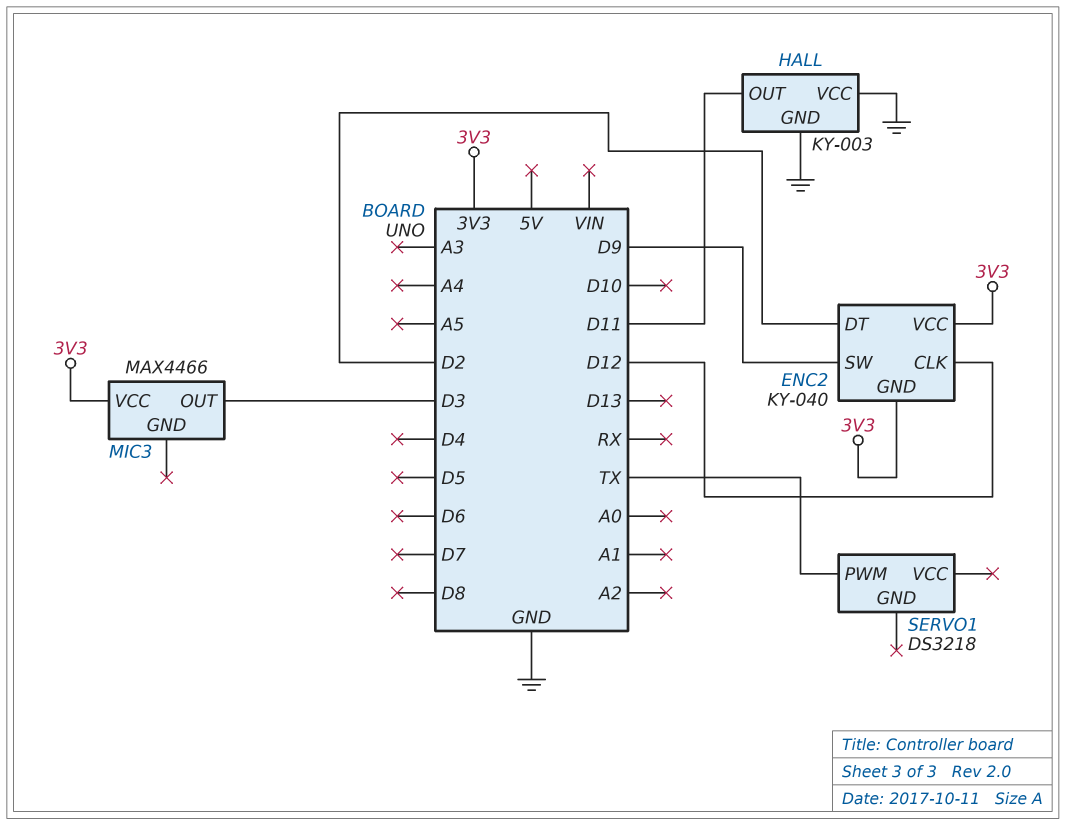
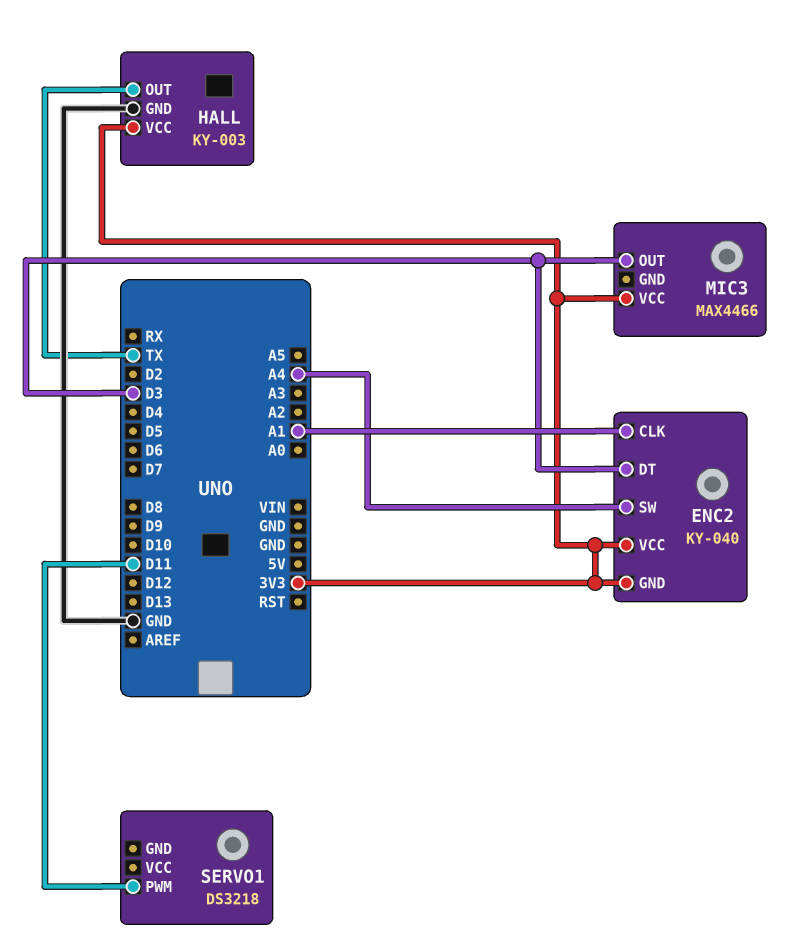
ENC2 pin CLK: D12 -> A1
ENC2 pin DT: D2 -> D3
ENC2 pin SW: D9 -> A4
HALL pin OUT: D11 -> TX
HALL pin VCC: GND -> 3V3
SERVO1 pin PWM: TX -> D11

